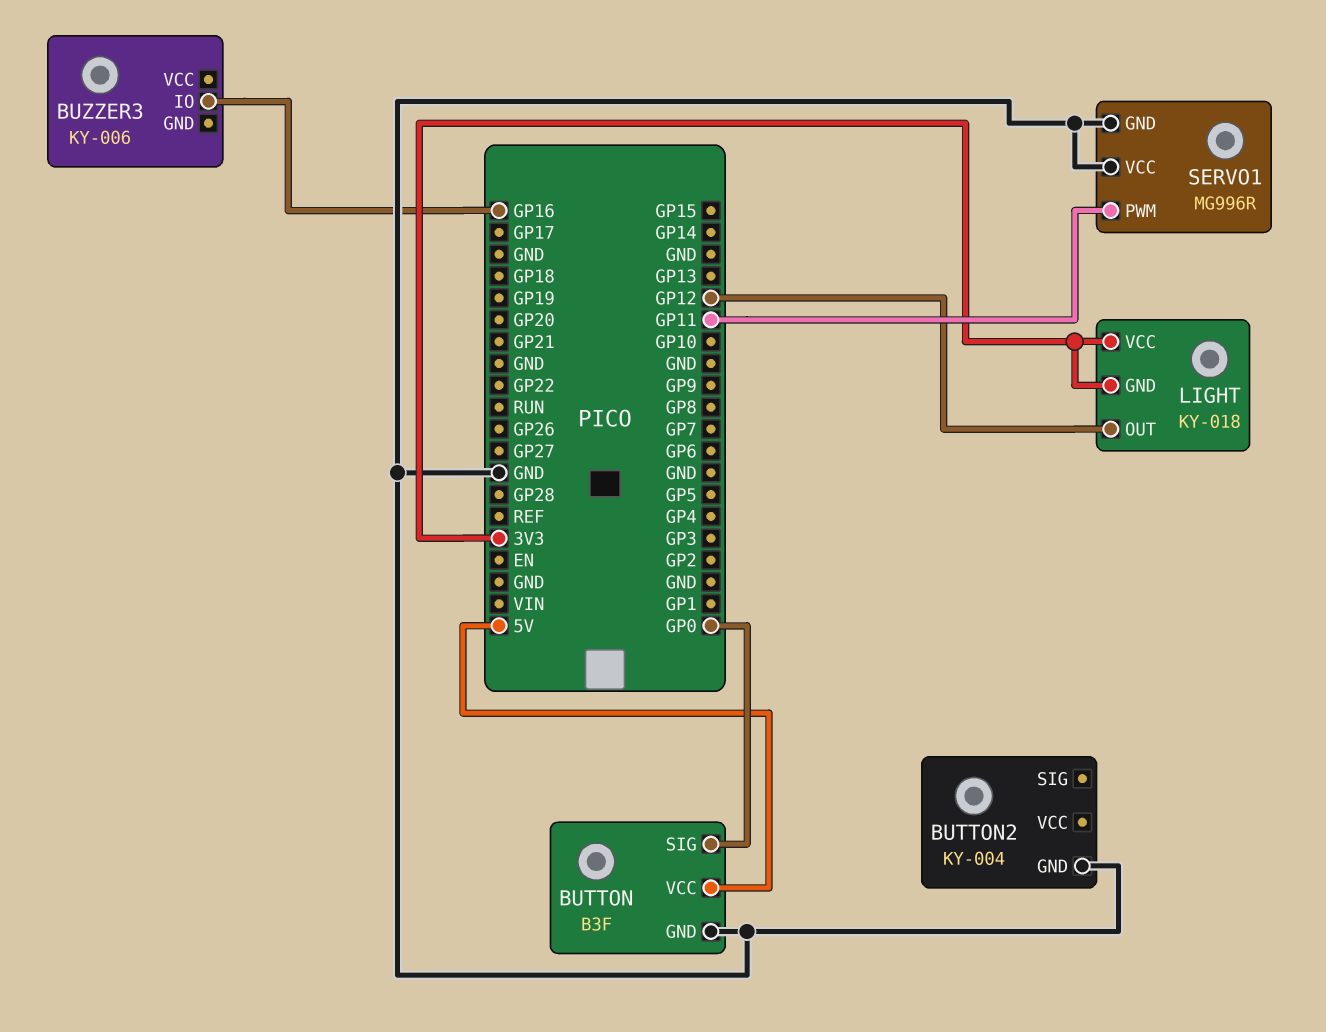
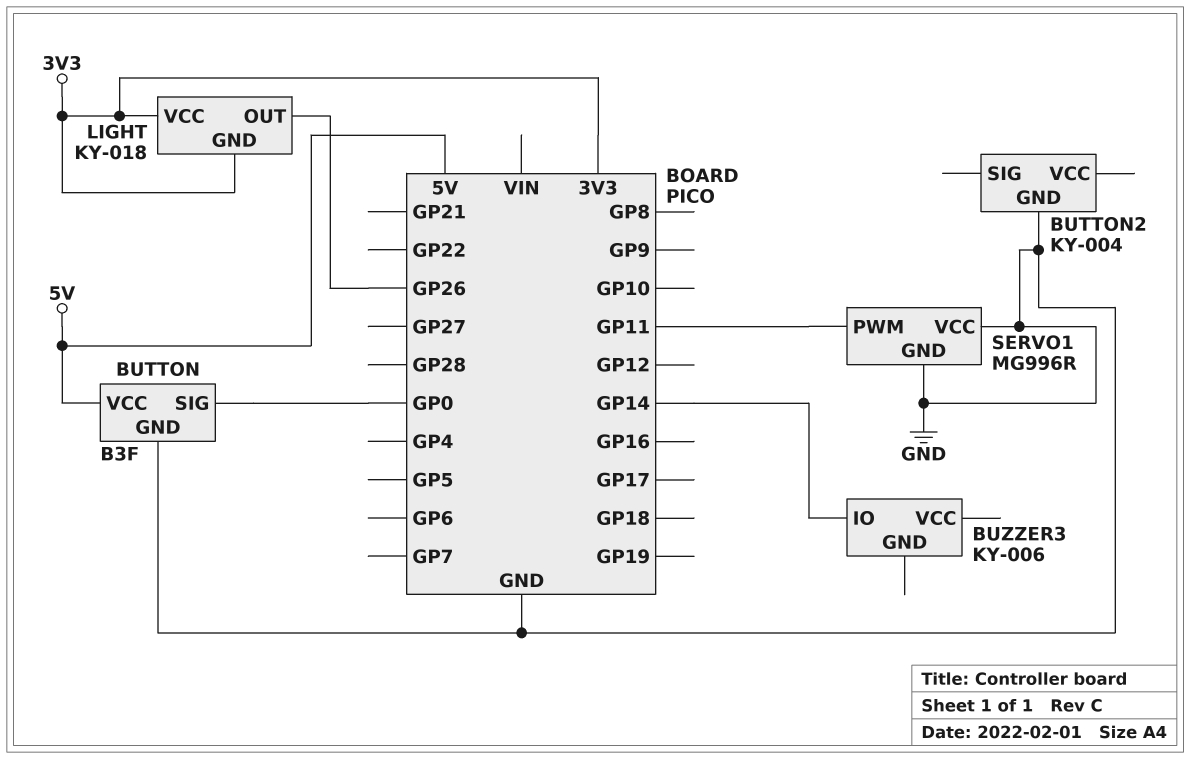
BUZZER3 pin IO: GP16 -> GP14
LIGHT pin OUT: GP12 -> GP26

